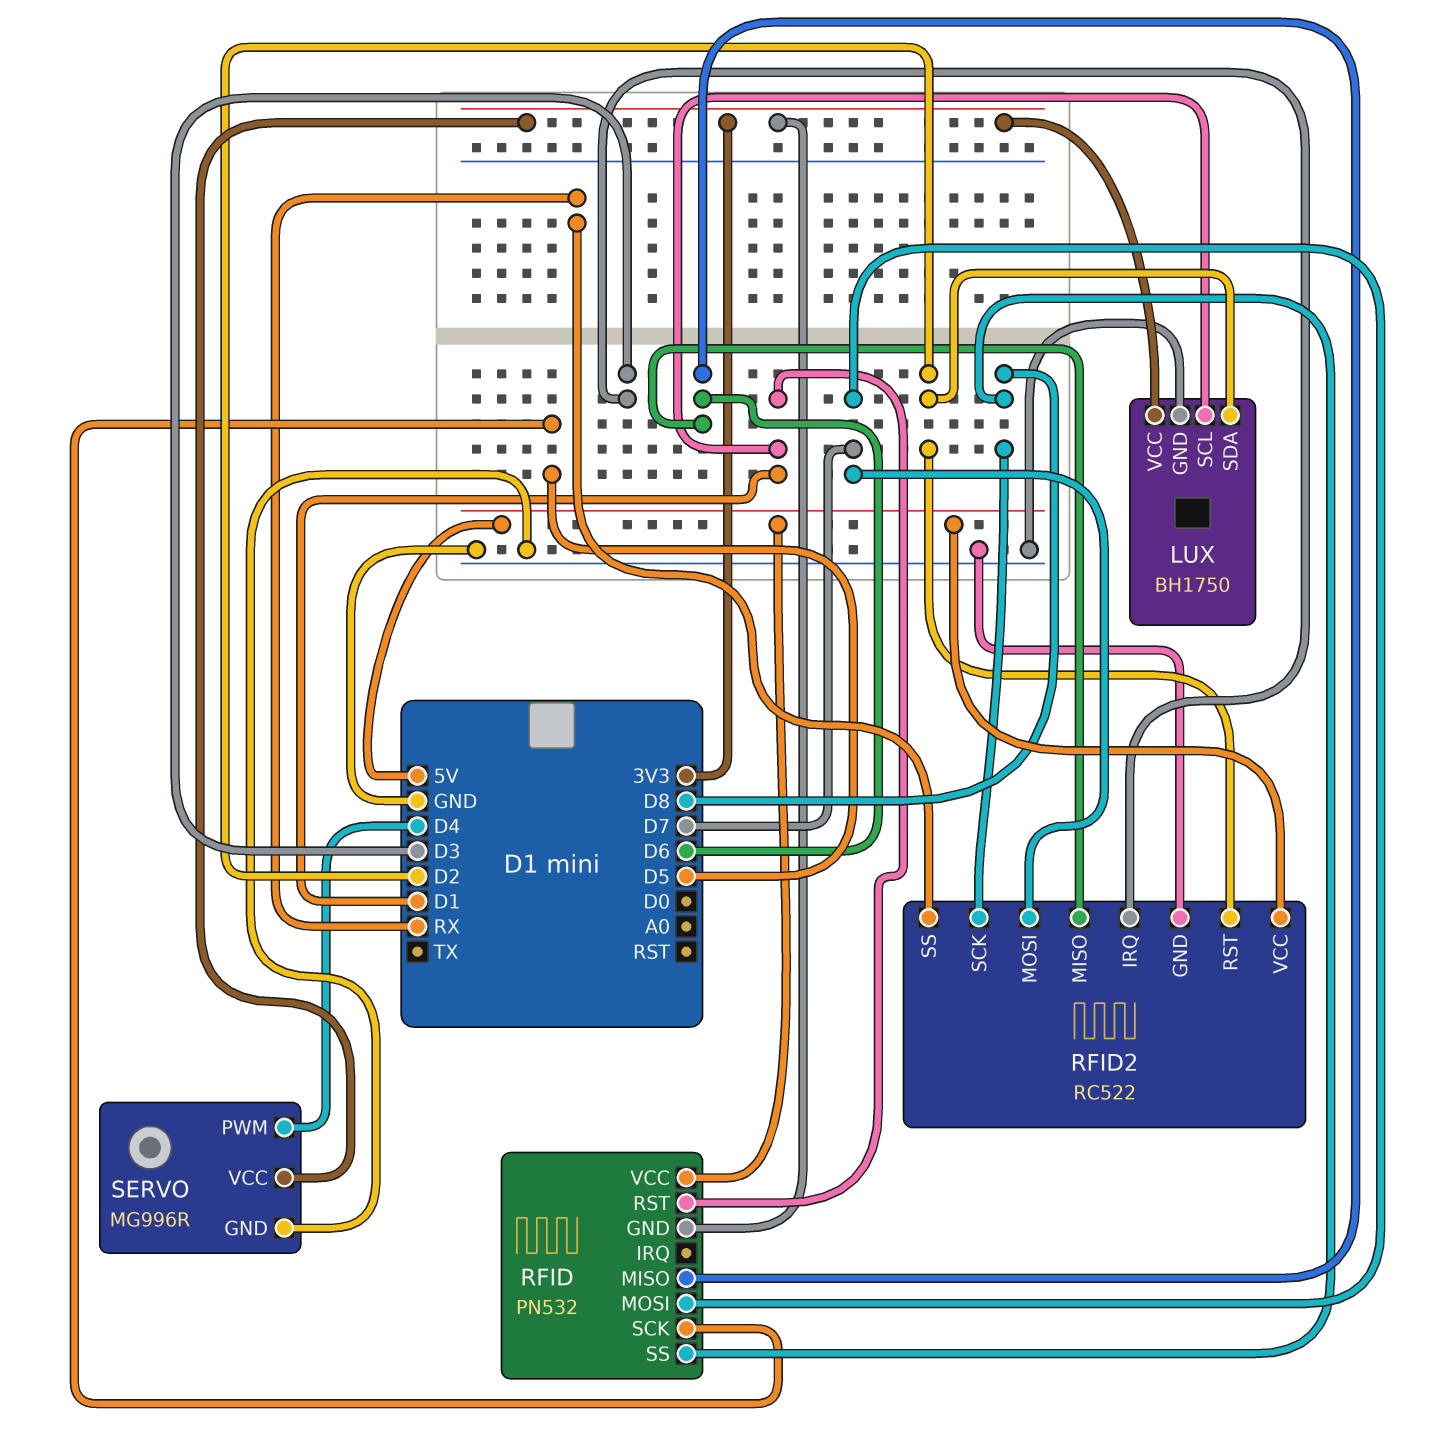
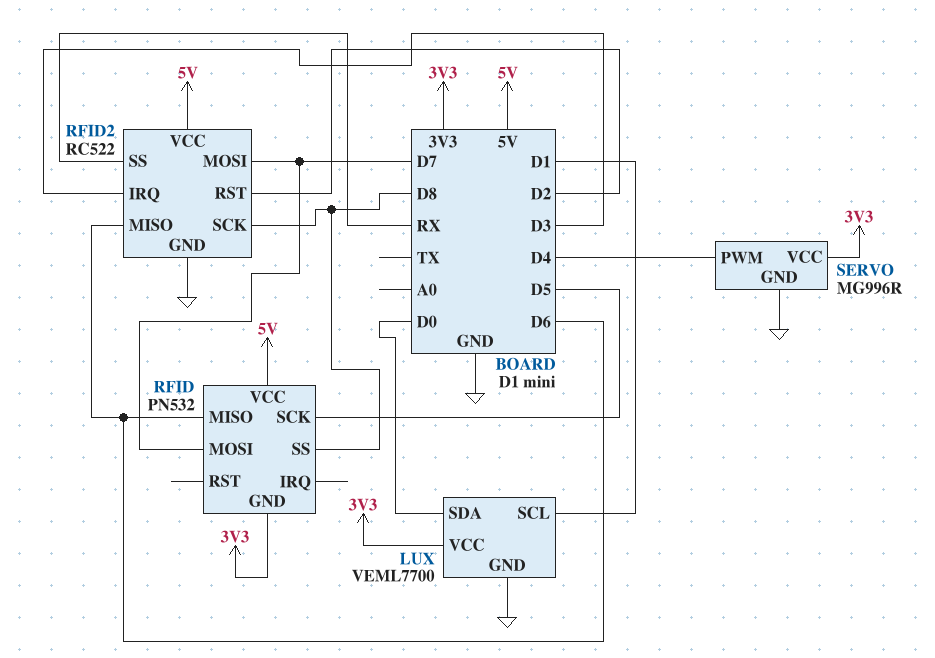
LUX: BH1750 -> VEML7700
LUX pin SDA: D2 -> D0
RFID pin RST: D1 -> none

